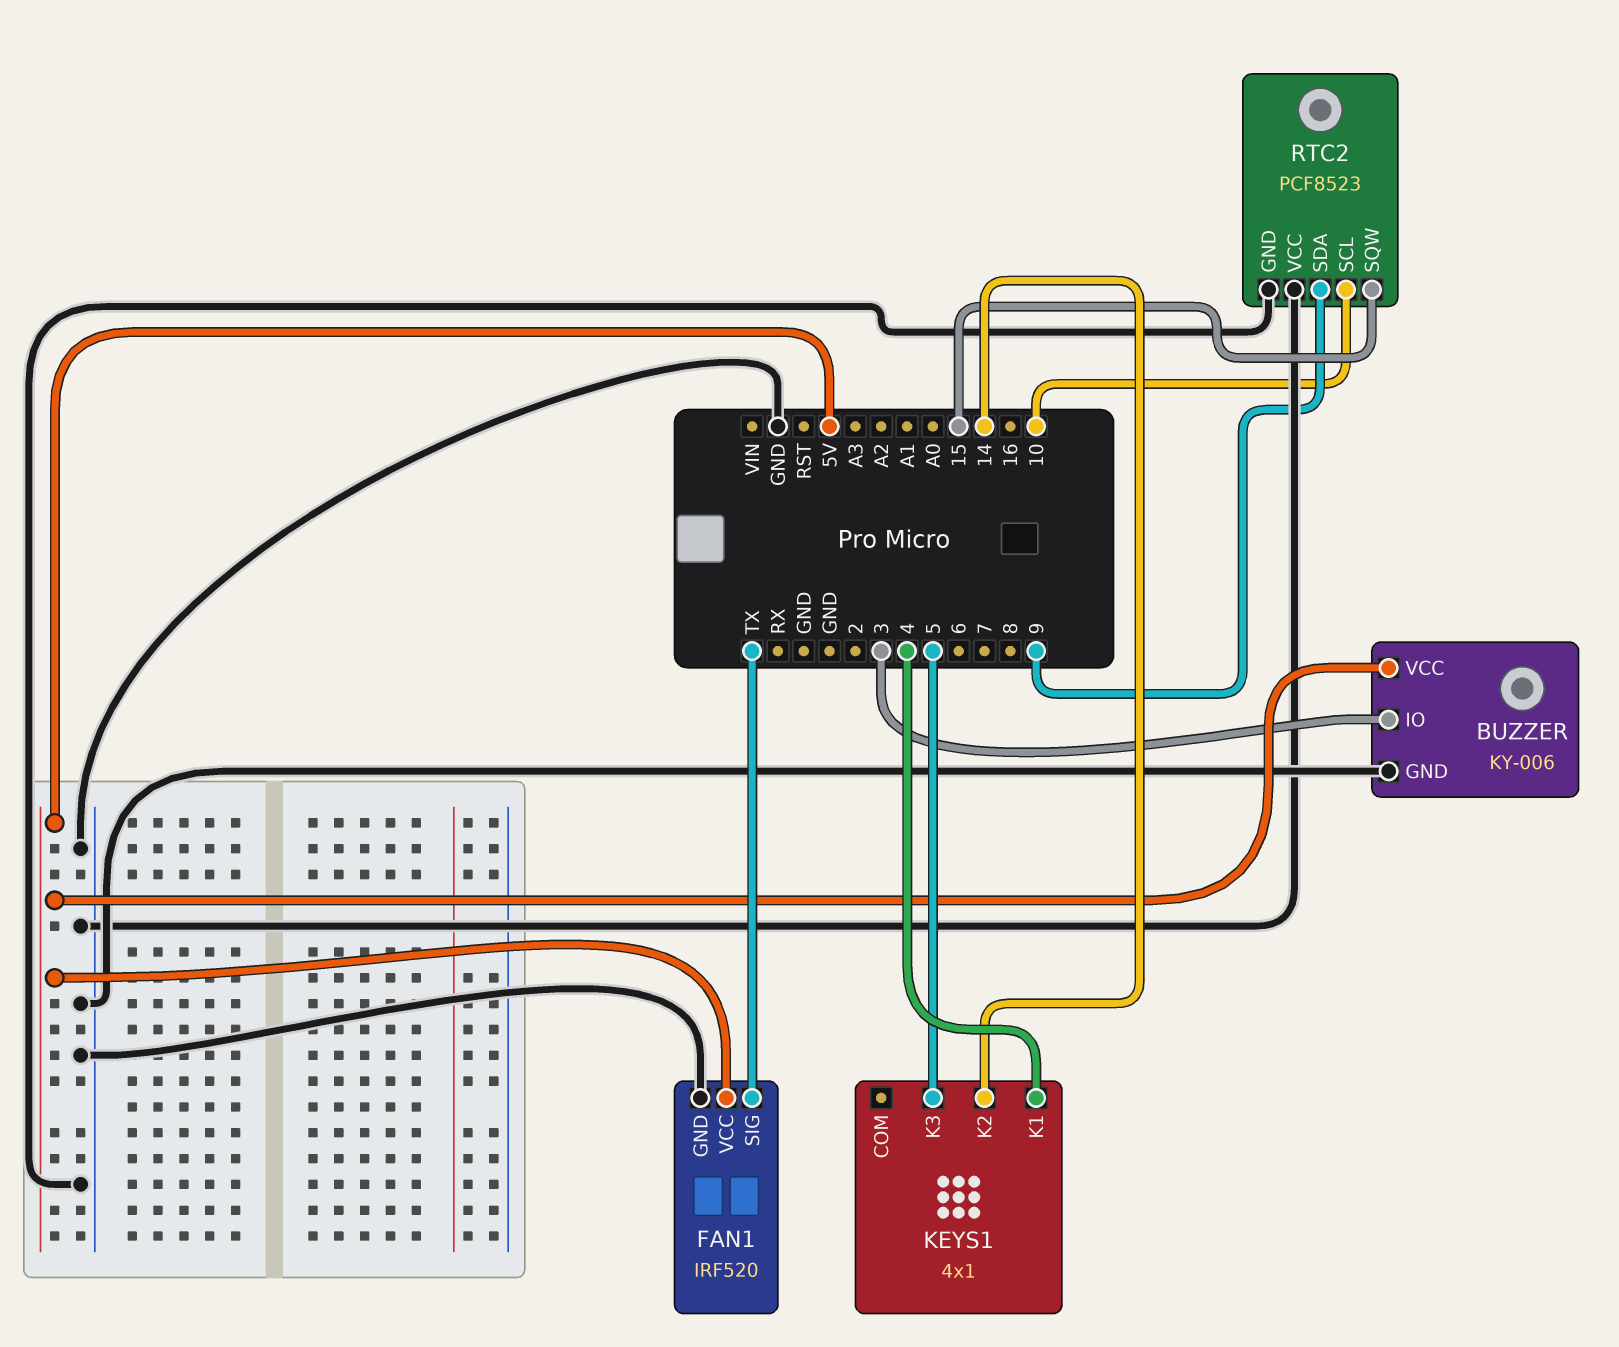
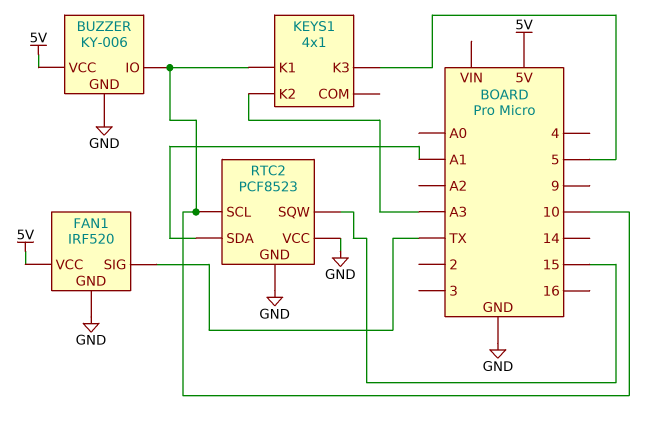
BUZZER pin IO: 3 -> 10
KEYS1 pin K1: 4 -> 10
KEYS1 pin K2: 14 -> A3
RTC2 pin SDA: 9 -> A1

